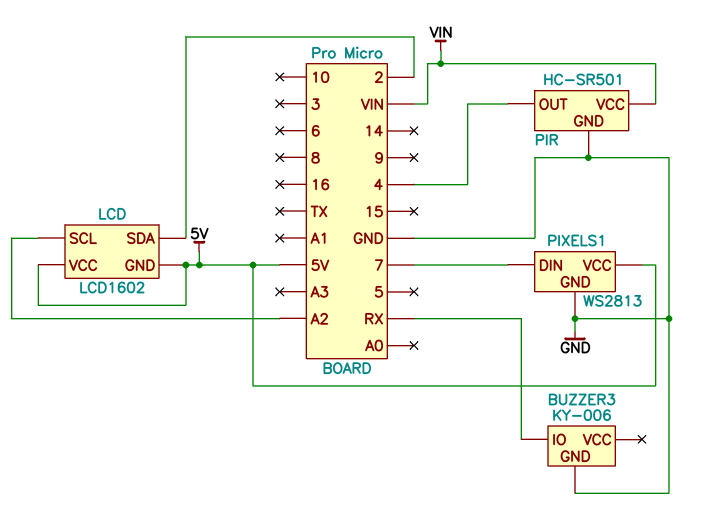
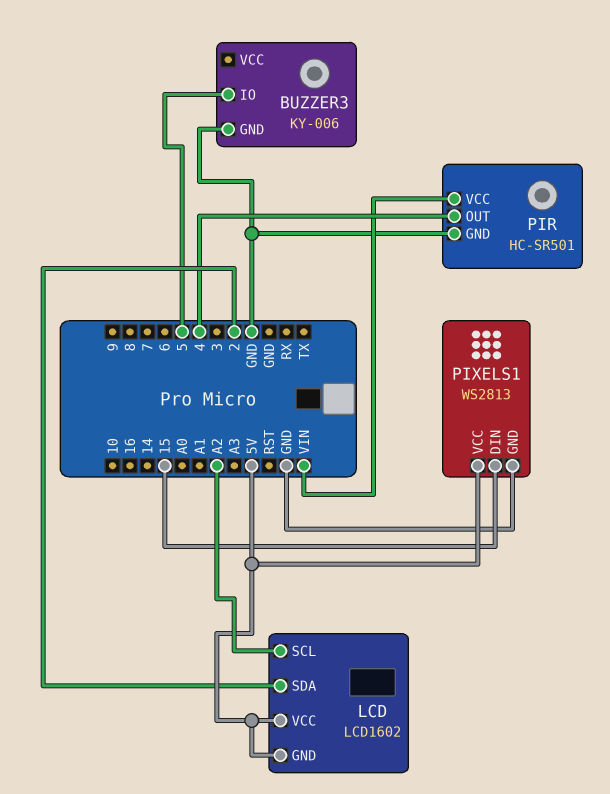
BUZZER3 pin IO: RX -> 5
PIXELS1 pin DIN: 7 -> 15

